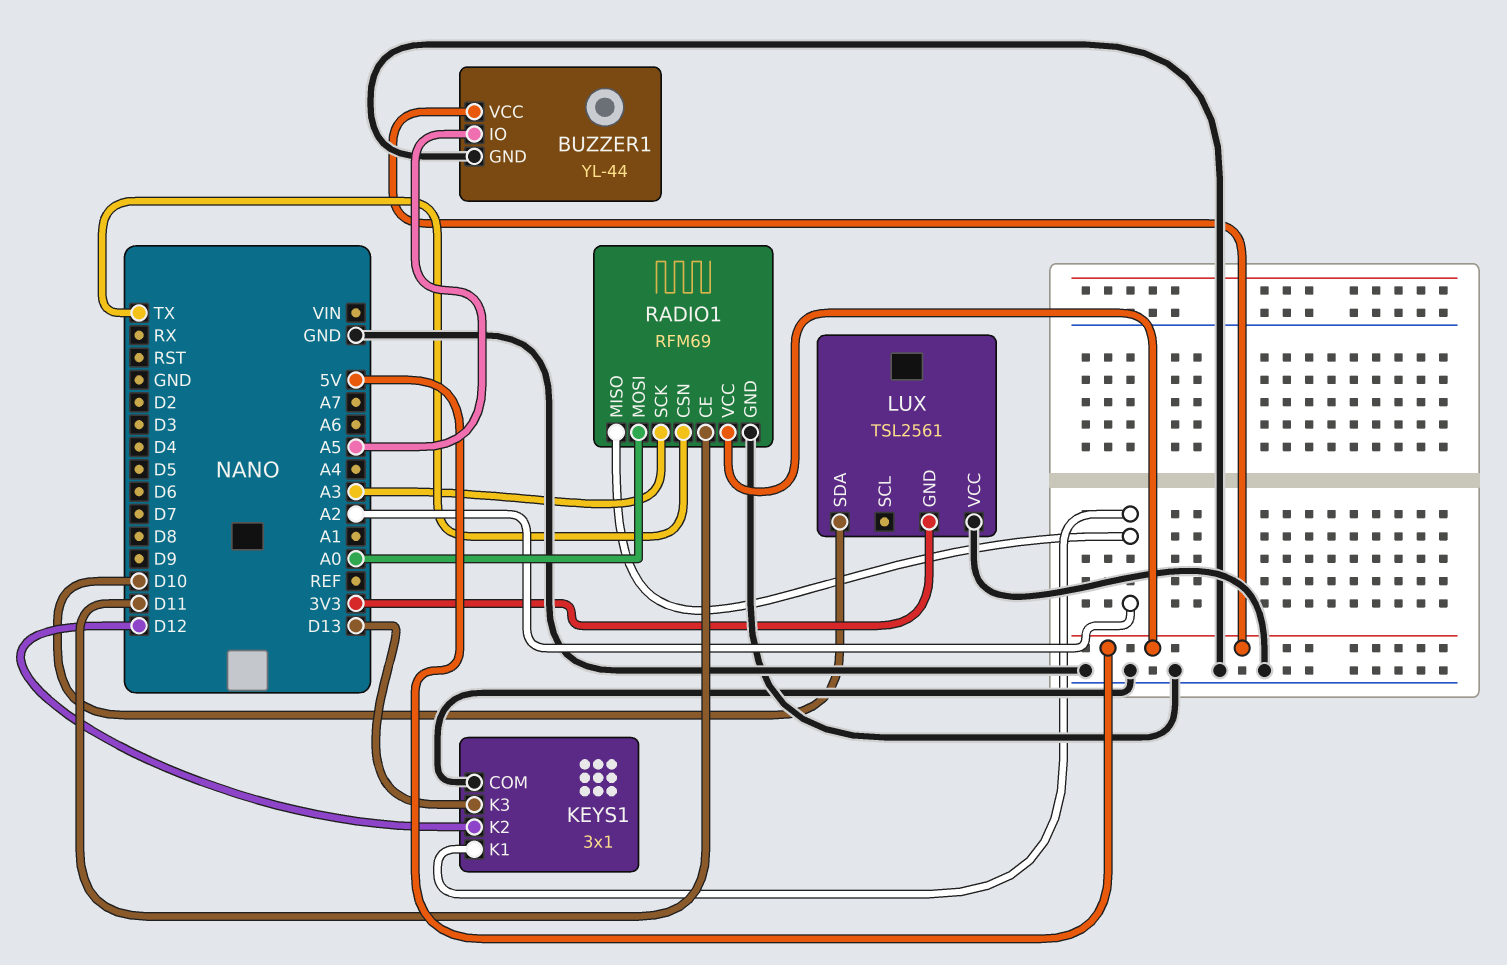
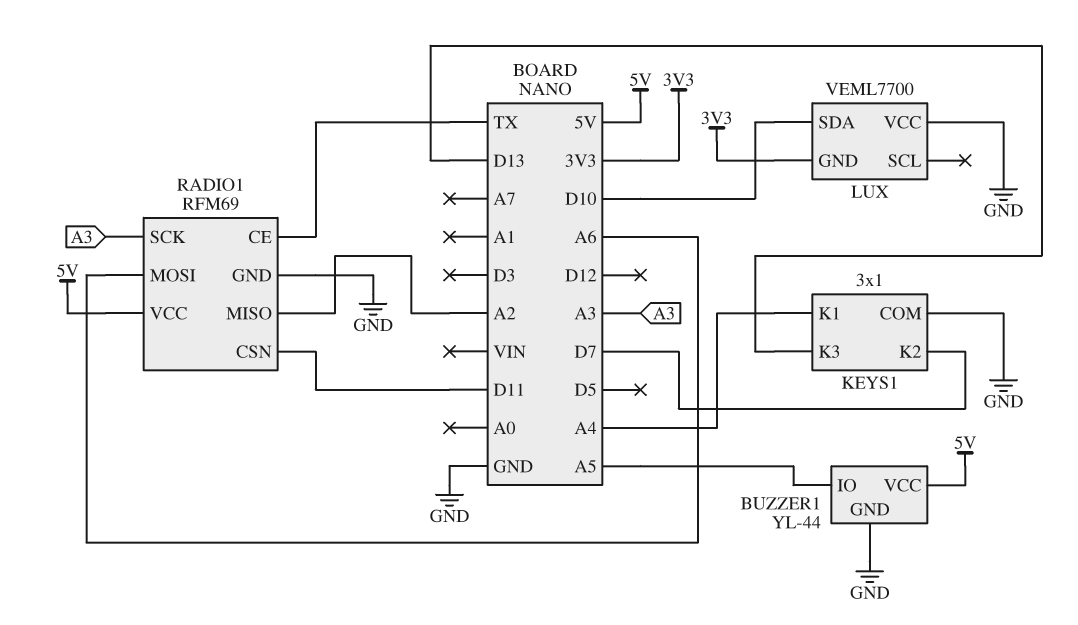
KEYS1 pin K1: A2 -> A4
KEYS1 pin K2: D12 -> D7
LUX: TSL2561 -> VEML7700
RADIO1 pin CE: D11 -> TX
RADIO1 pin CSN: TX -> D11
RADIO1 pin MOSI: A0 -> A6

